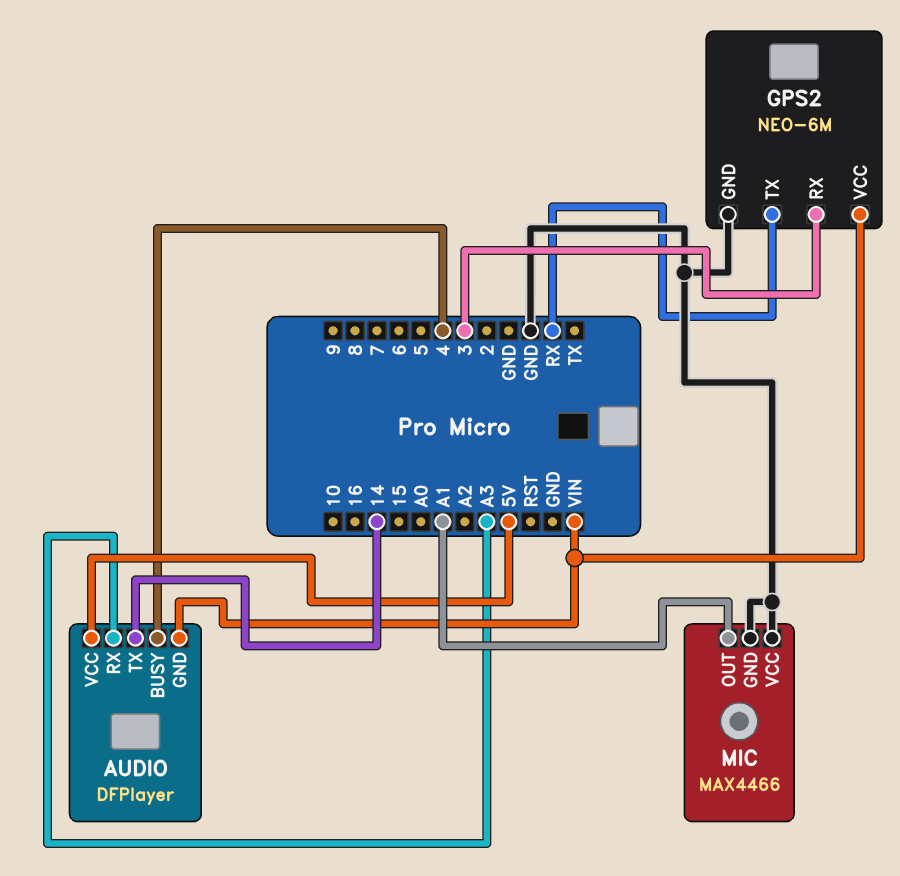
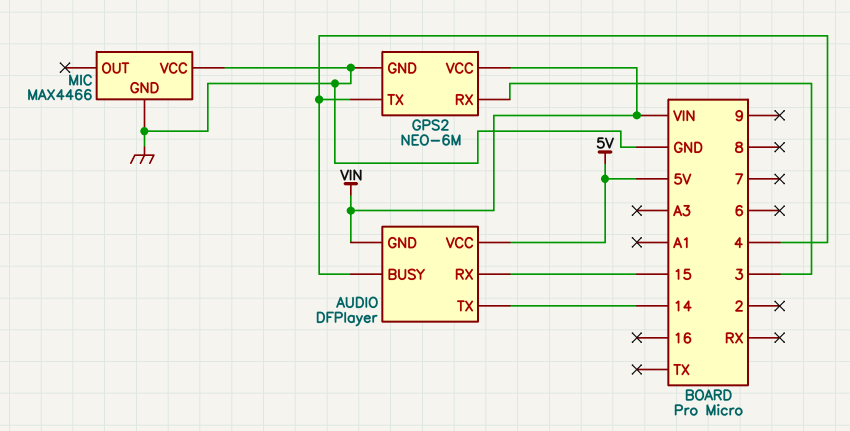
AUDIO pin RX: A3 -> 15
GPS2 pin TX: RX -> 4
MIC pin OUT: A1 -> none

